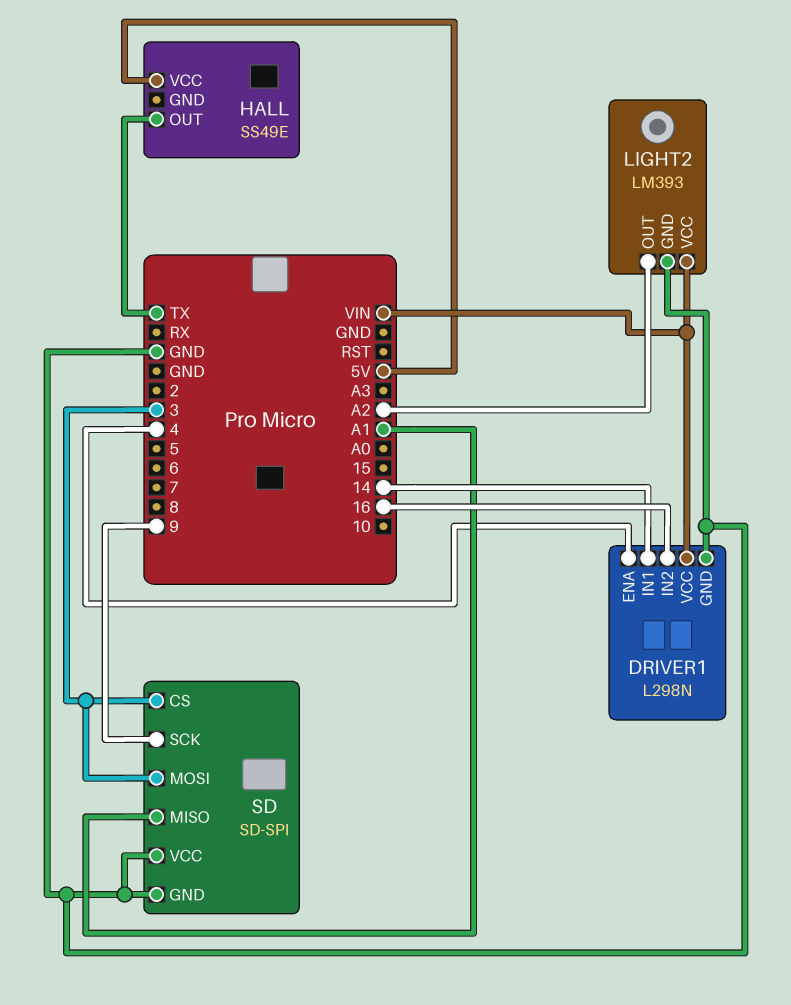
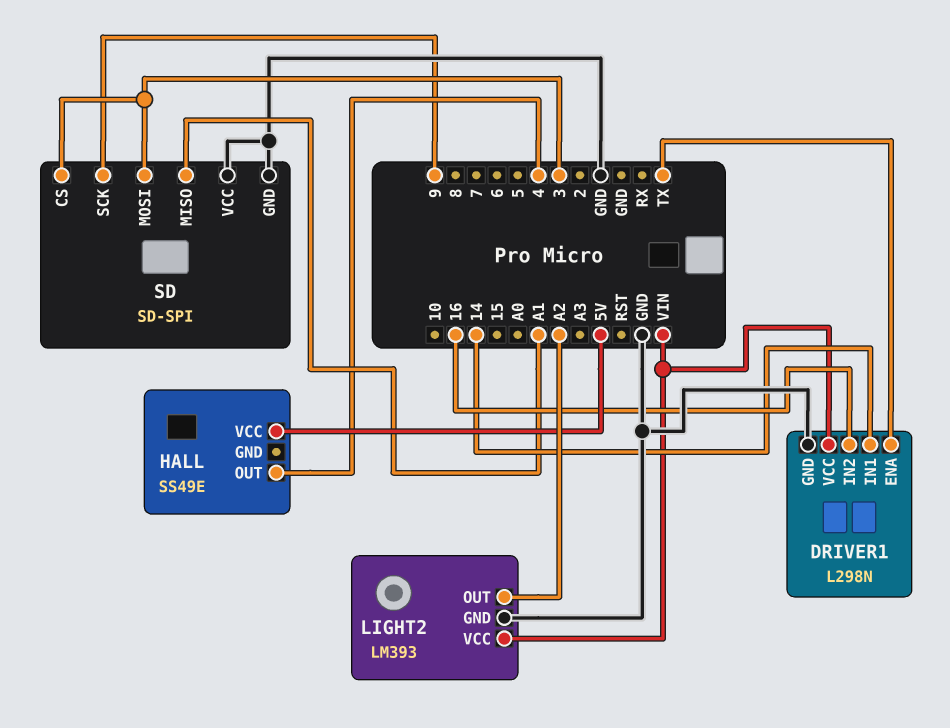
DRIVER1 pin ENA: 4 -> TX
HALL pin OUT: TX -> 4

